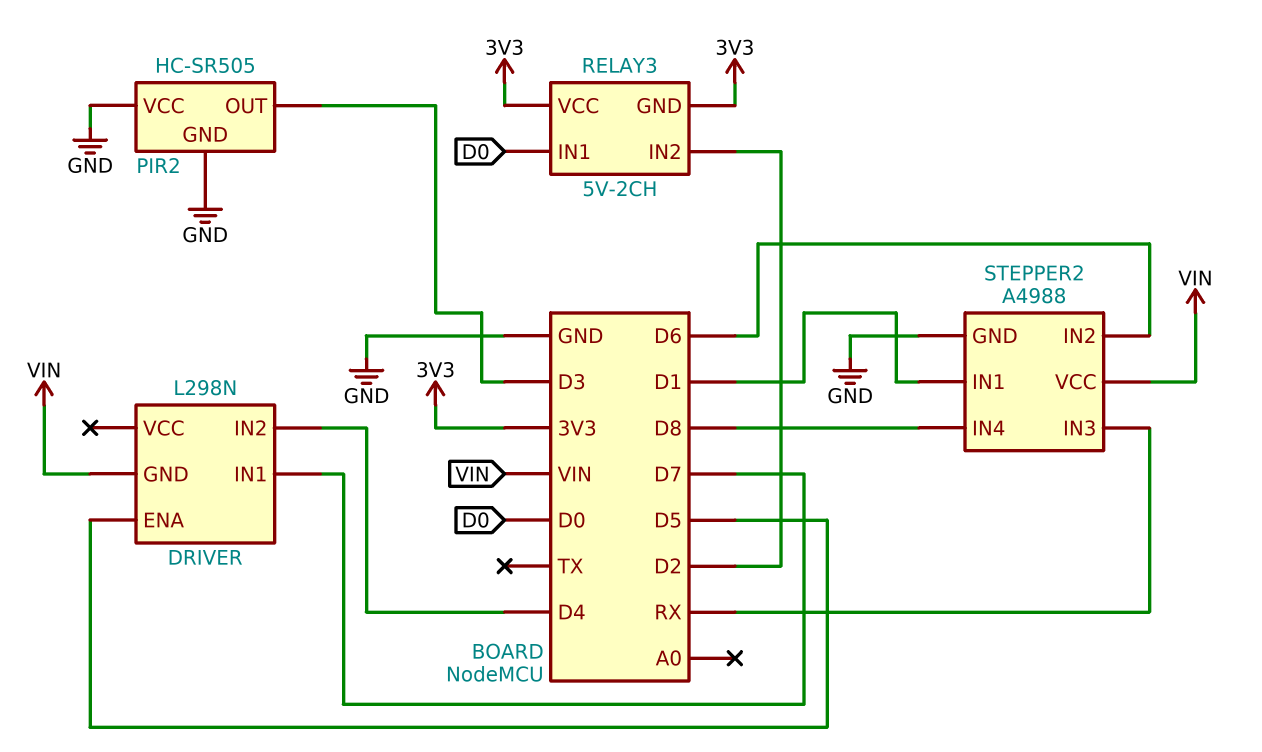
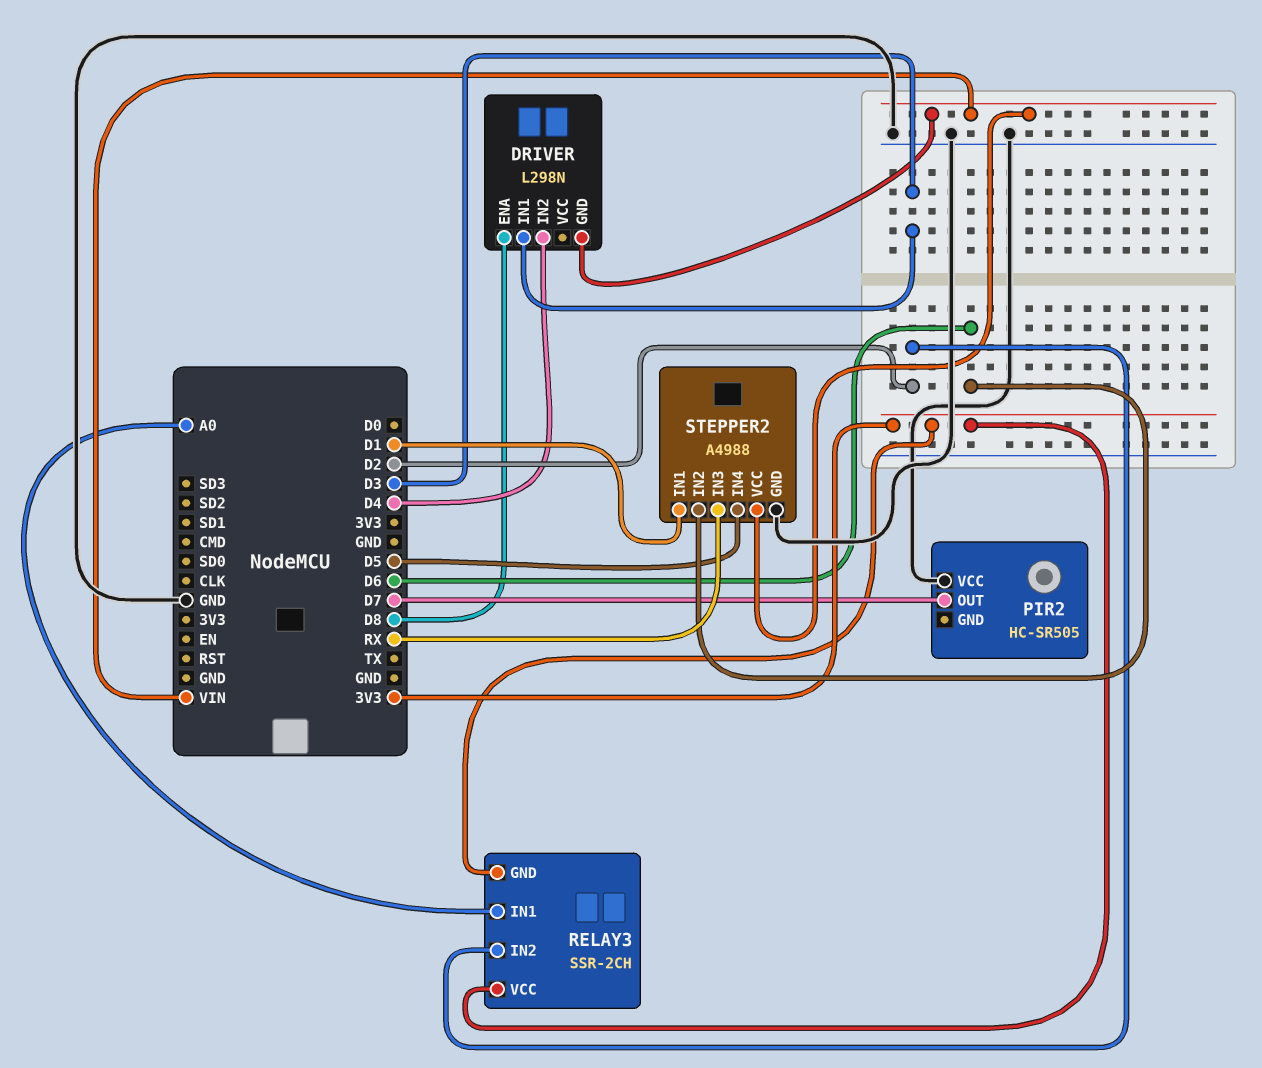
DRIVER pin ENA: D5 -> D8
DRIVER pin IN1: D7 -> D3
PIR2 pin GND: GND -> none
PIR2 pin OUT: D3 -> D7
RELAY3: 5V-2CH -> SSR-2CH
RELAY3 pin IN1: D0 -> A0
STEPPER2 pin IN4: D8 -> D5

